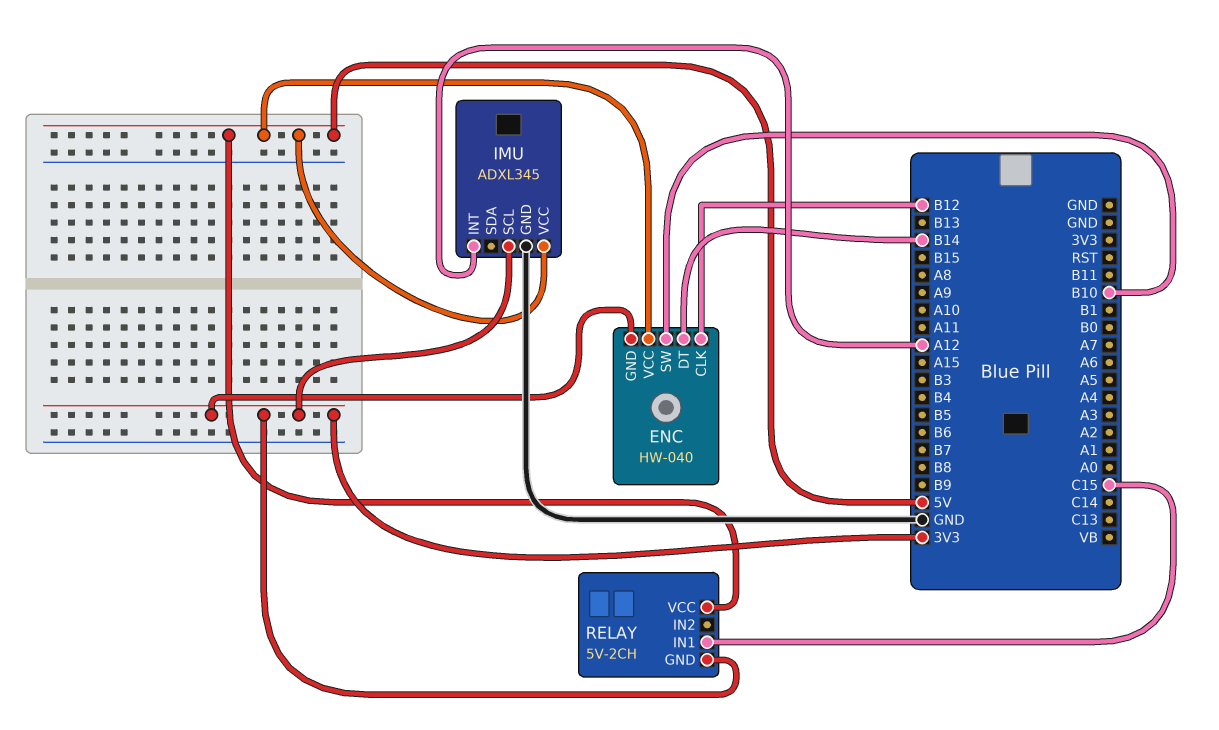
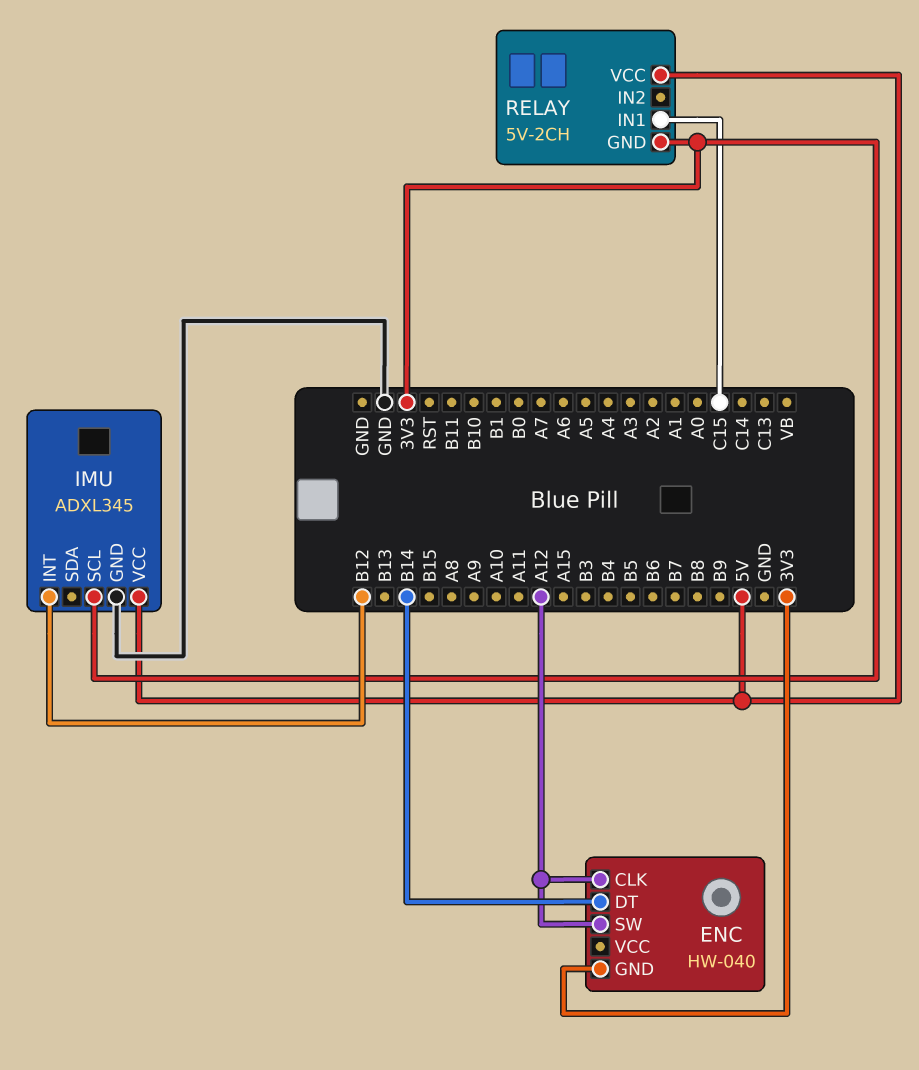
ENC pin CLK: B12 -> A12
ENC pin SW: B10 -> A12
ENC pin VCC: 5V -> none
IMU pin INT: A12 -> B12

